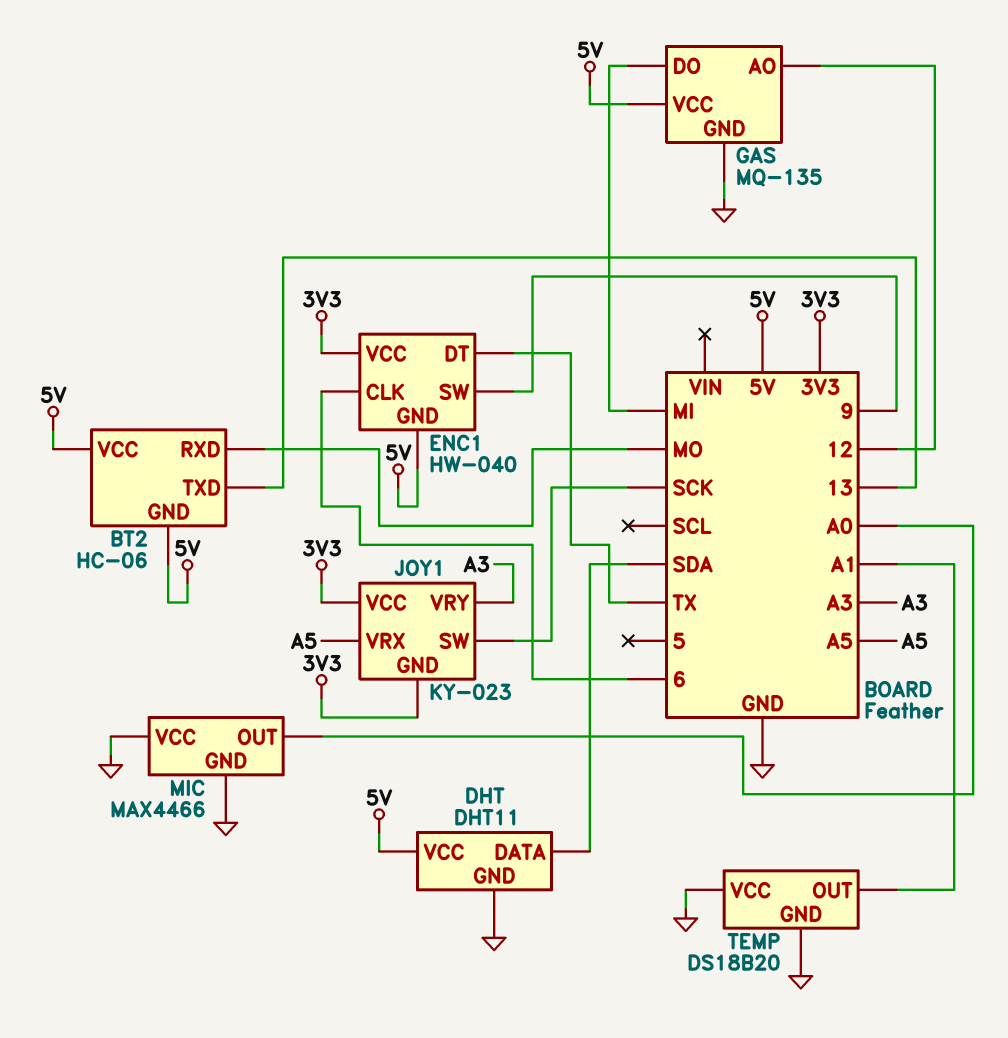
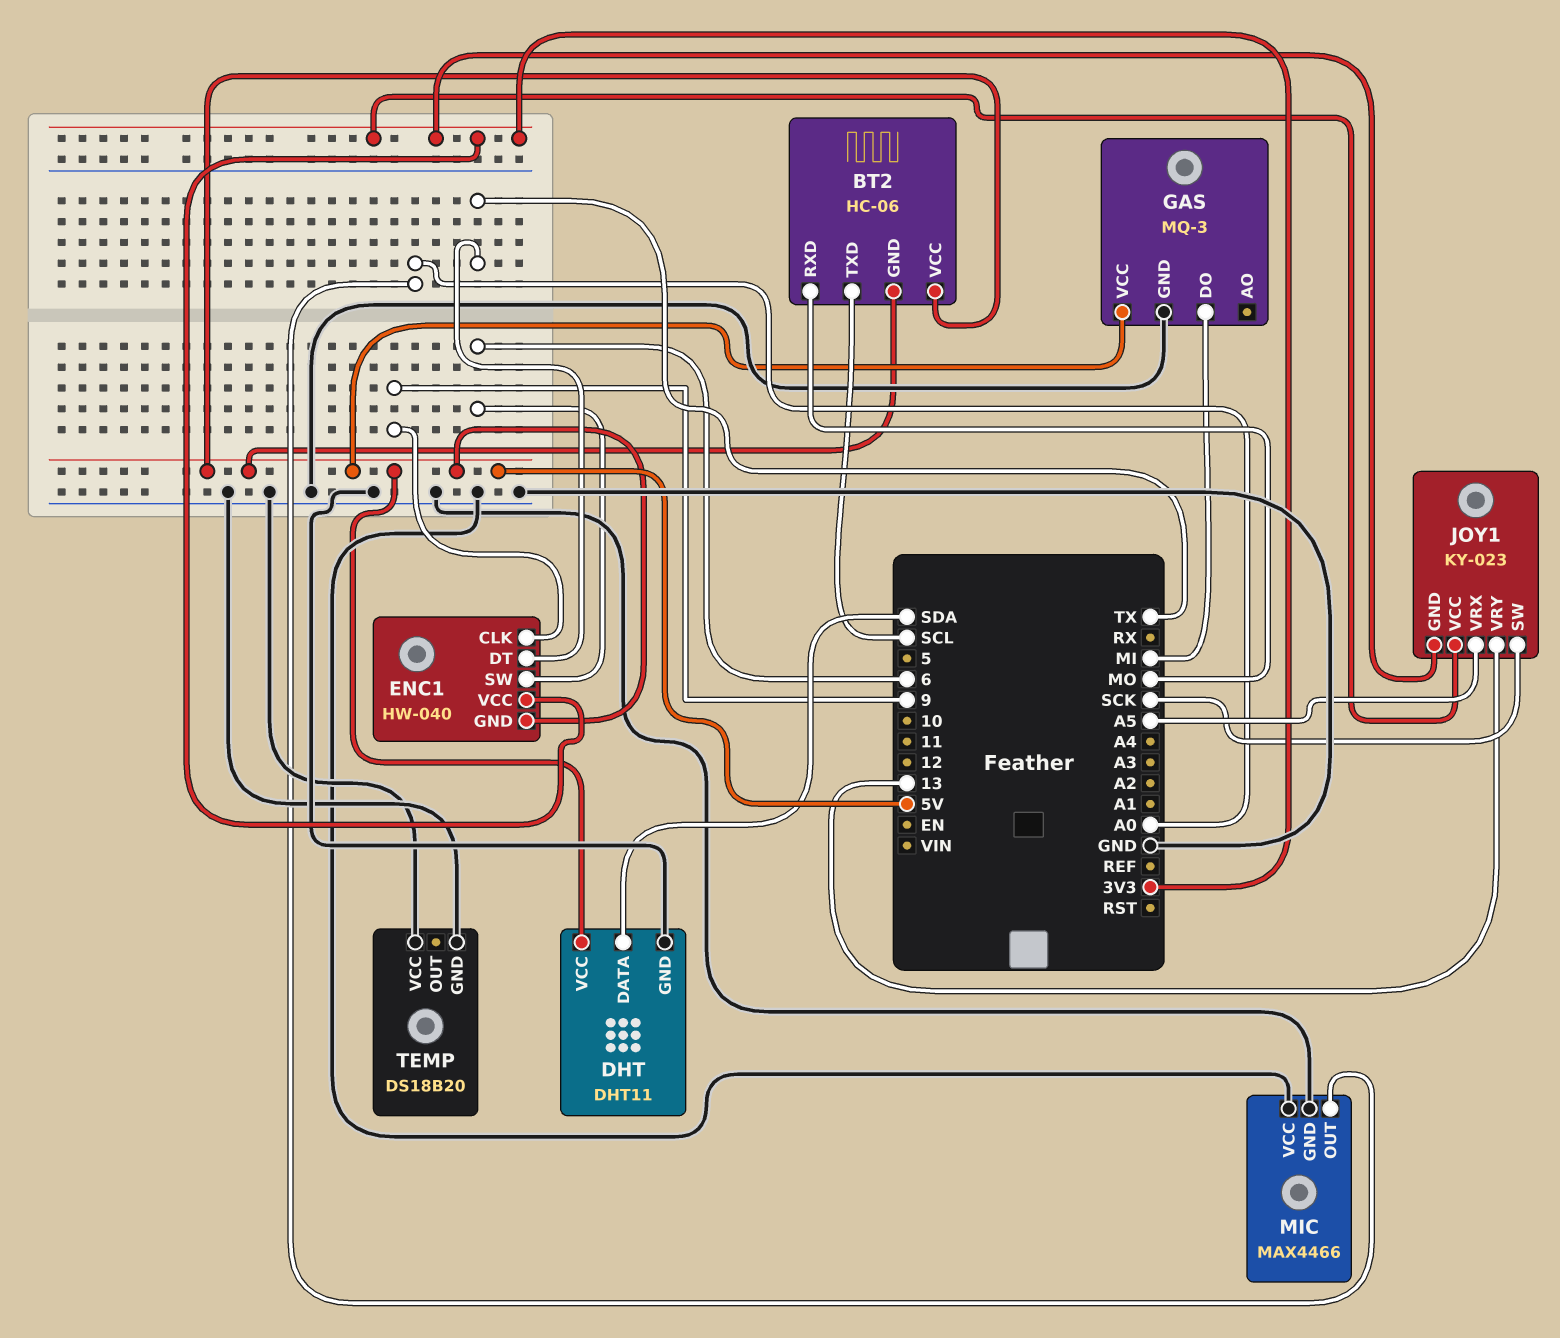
BT2 pin TXD: 13 -> SCL
ENC1 pin CLK: 6 -> 9
ENC1 pin SW: 9 -> 6
GAS: MQ-135 -> MQ-3
GAS pin AO: 12 -> none
JOY1 pin VRY: A3 -> 13
TEMP pin OUT: A1 -> none

